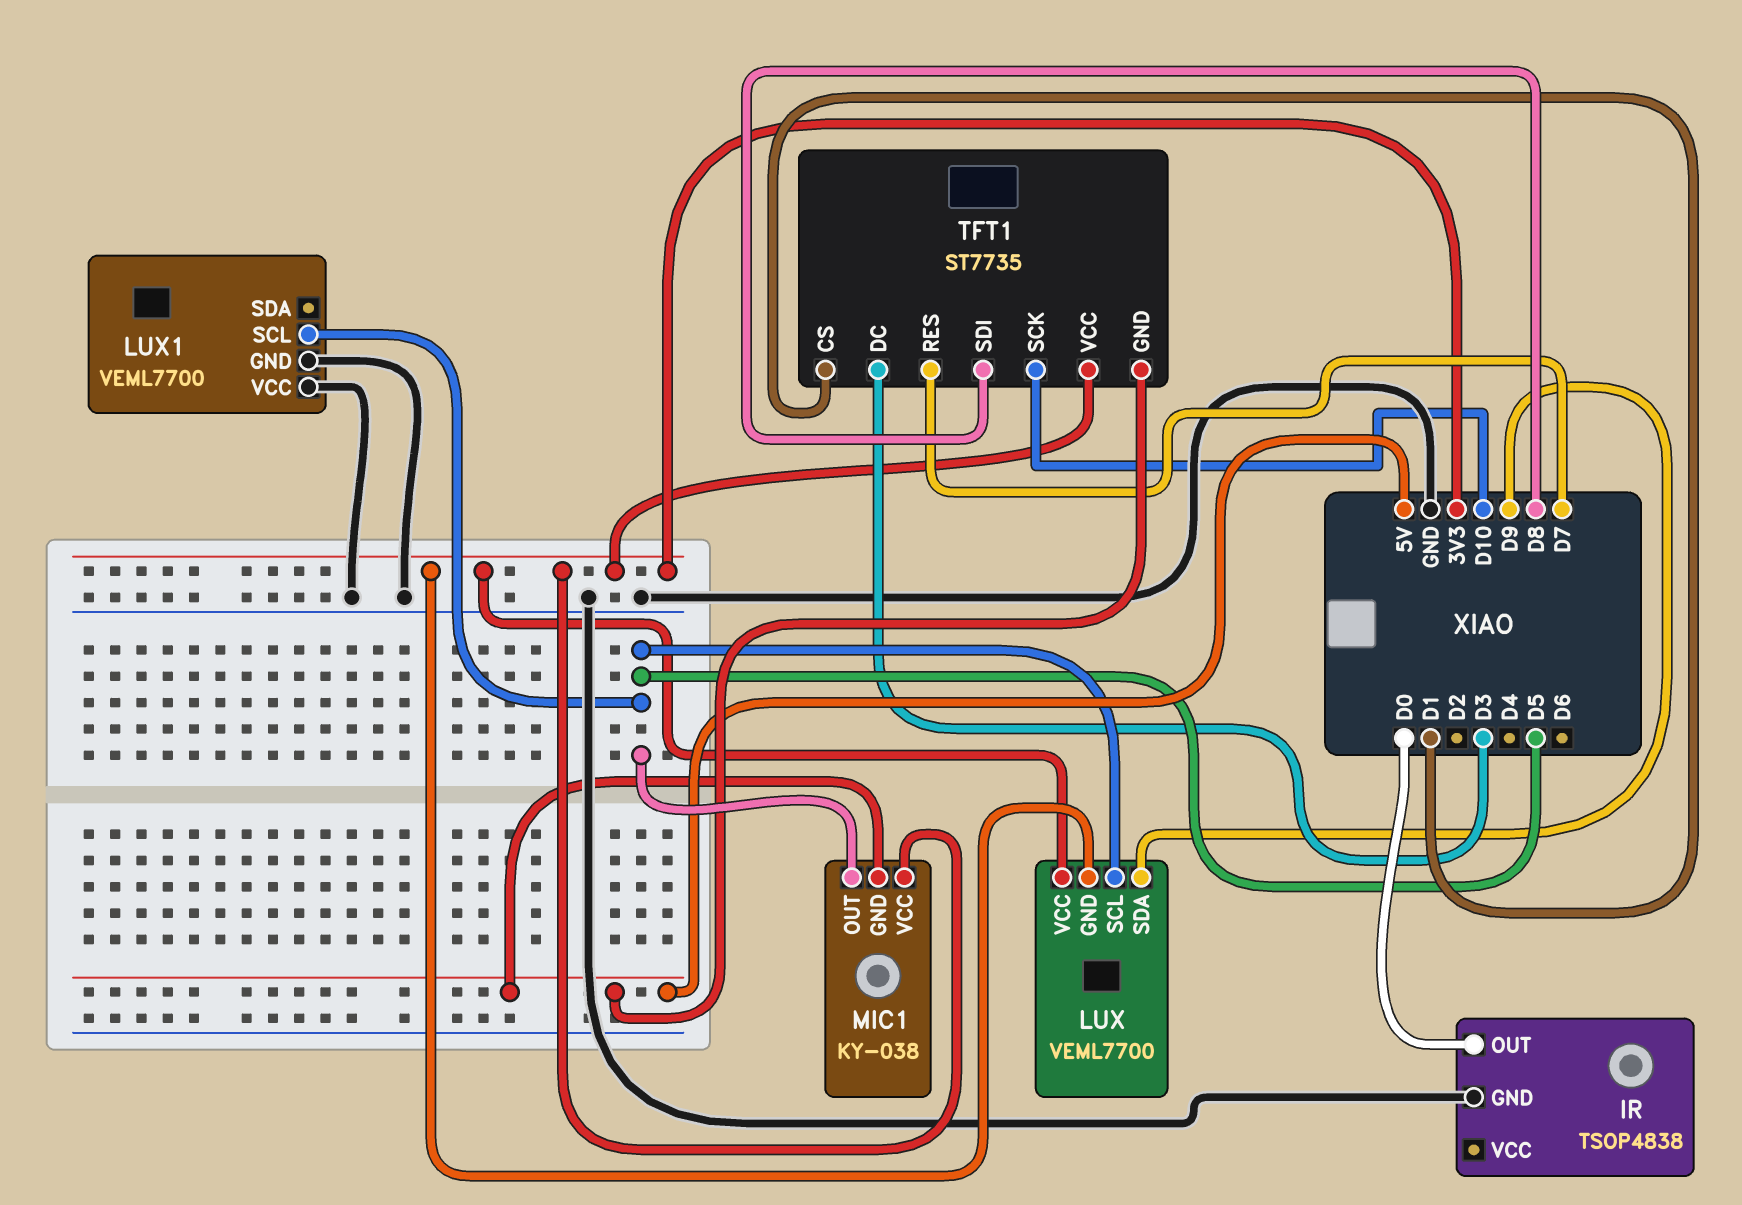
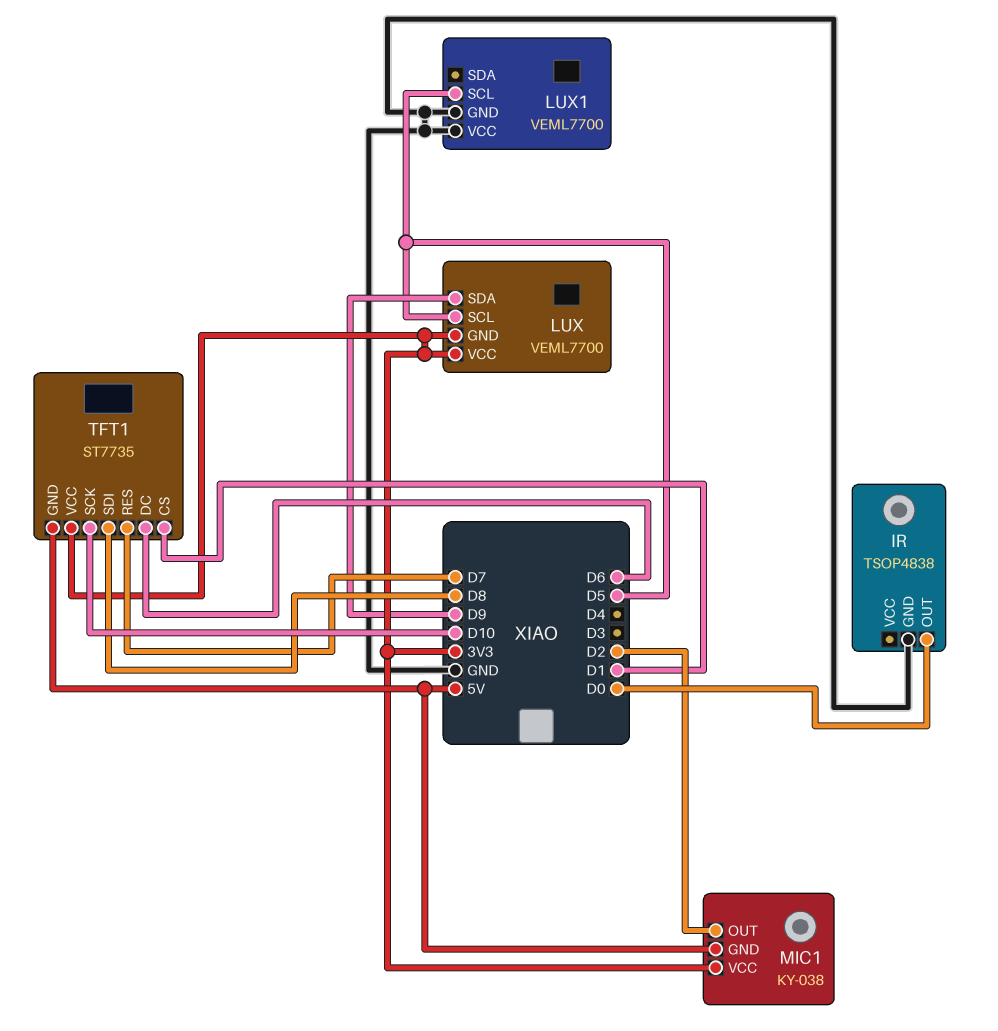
MIC1 pin OUT: D5 -> D2
TFT1 pin DC: D3 -> D6

